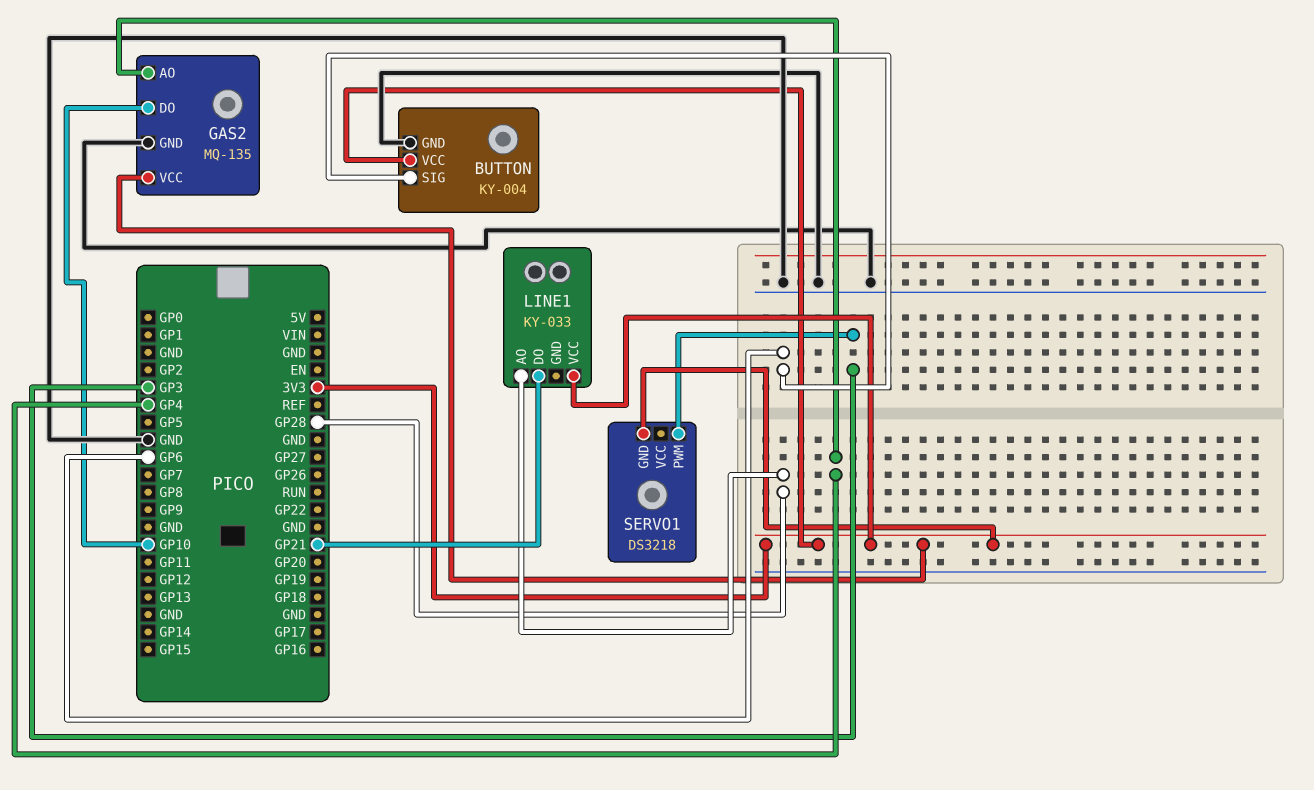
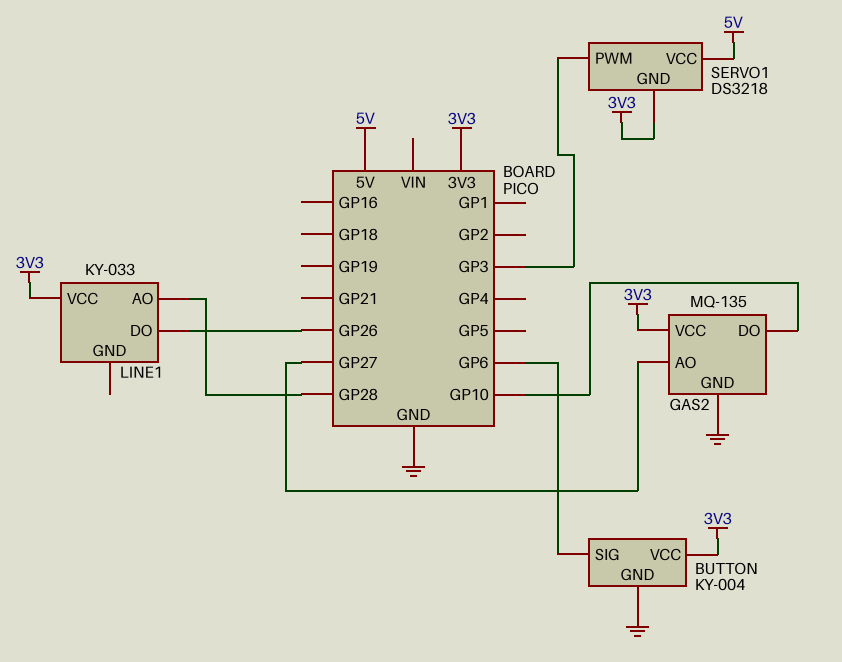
GAS2 pin AO: GP4 -> GP27
LINE1 pin DO: GP21 -> GP26
SERVO1 pin VCC: none -> 5V

